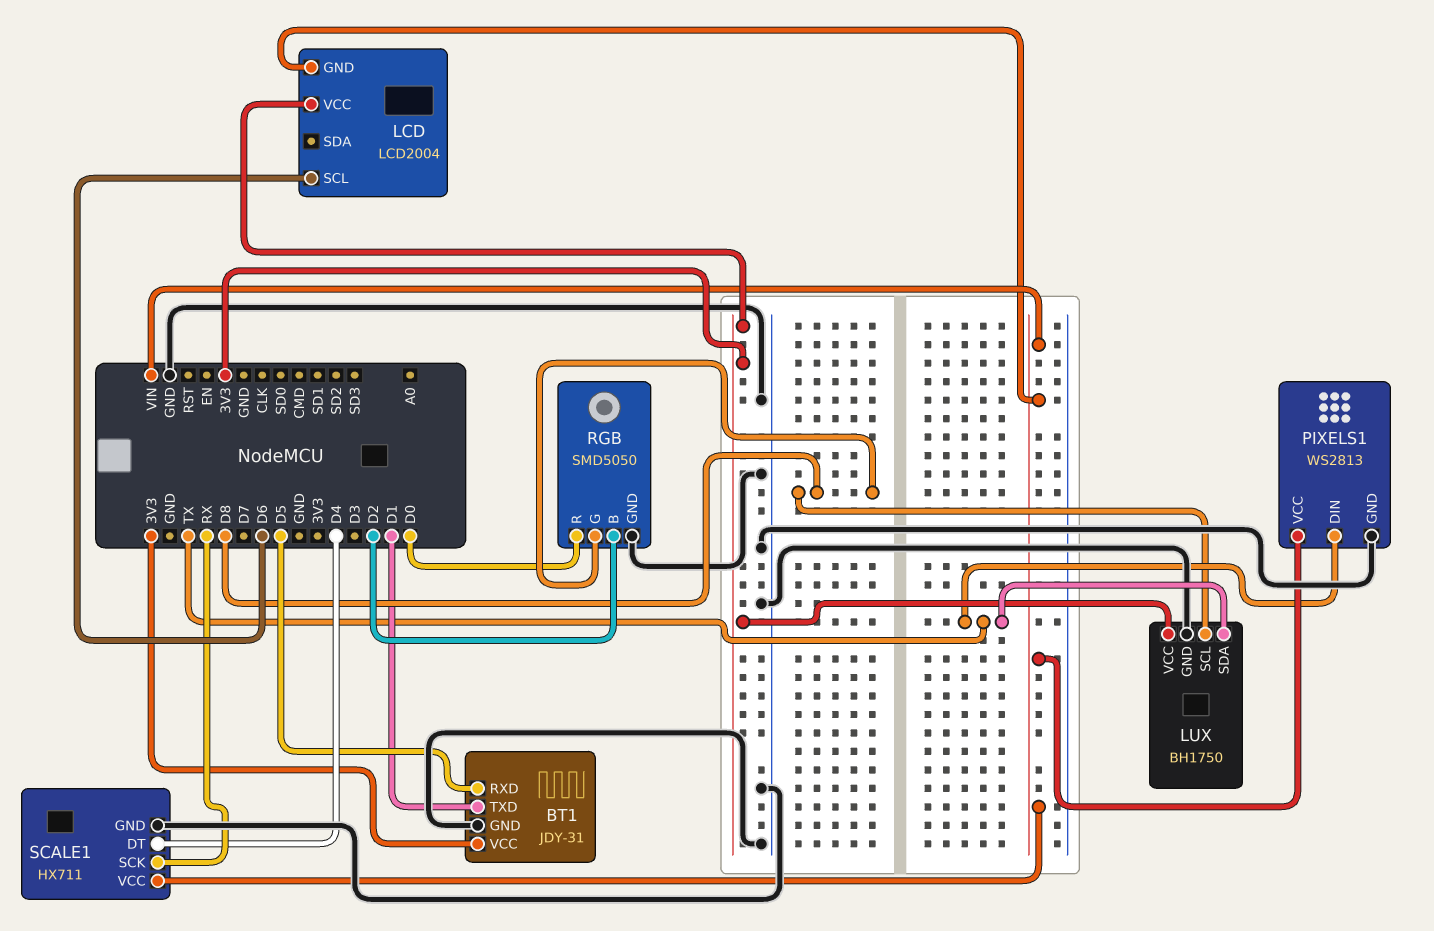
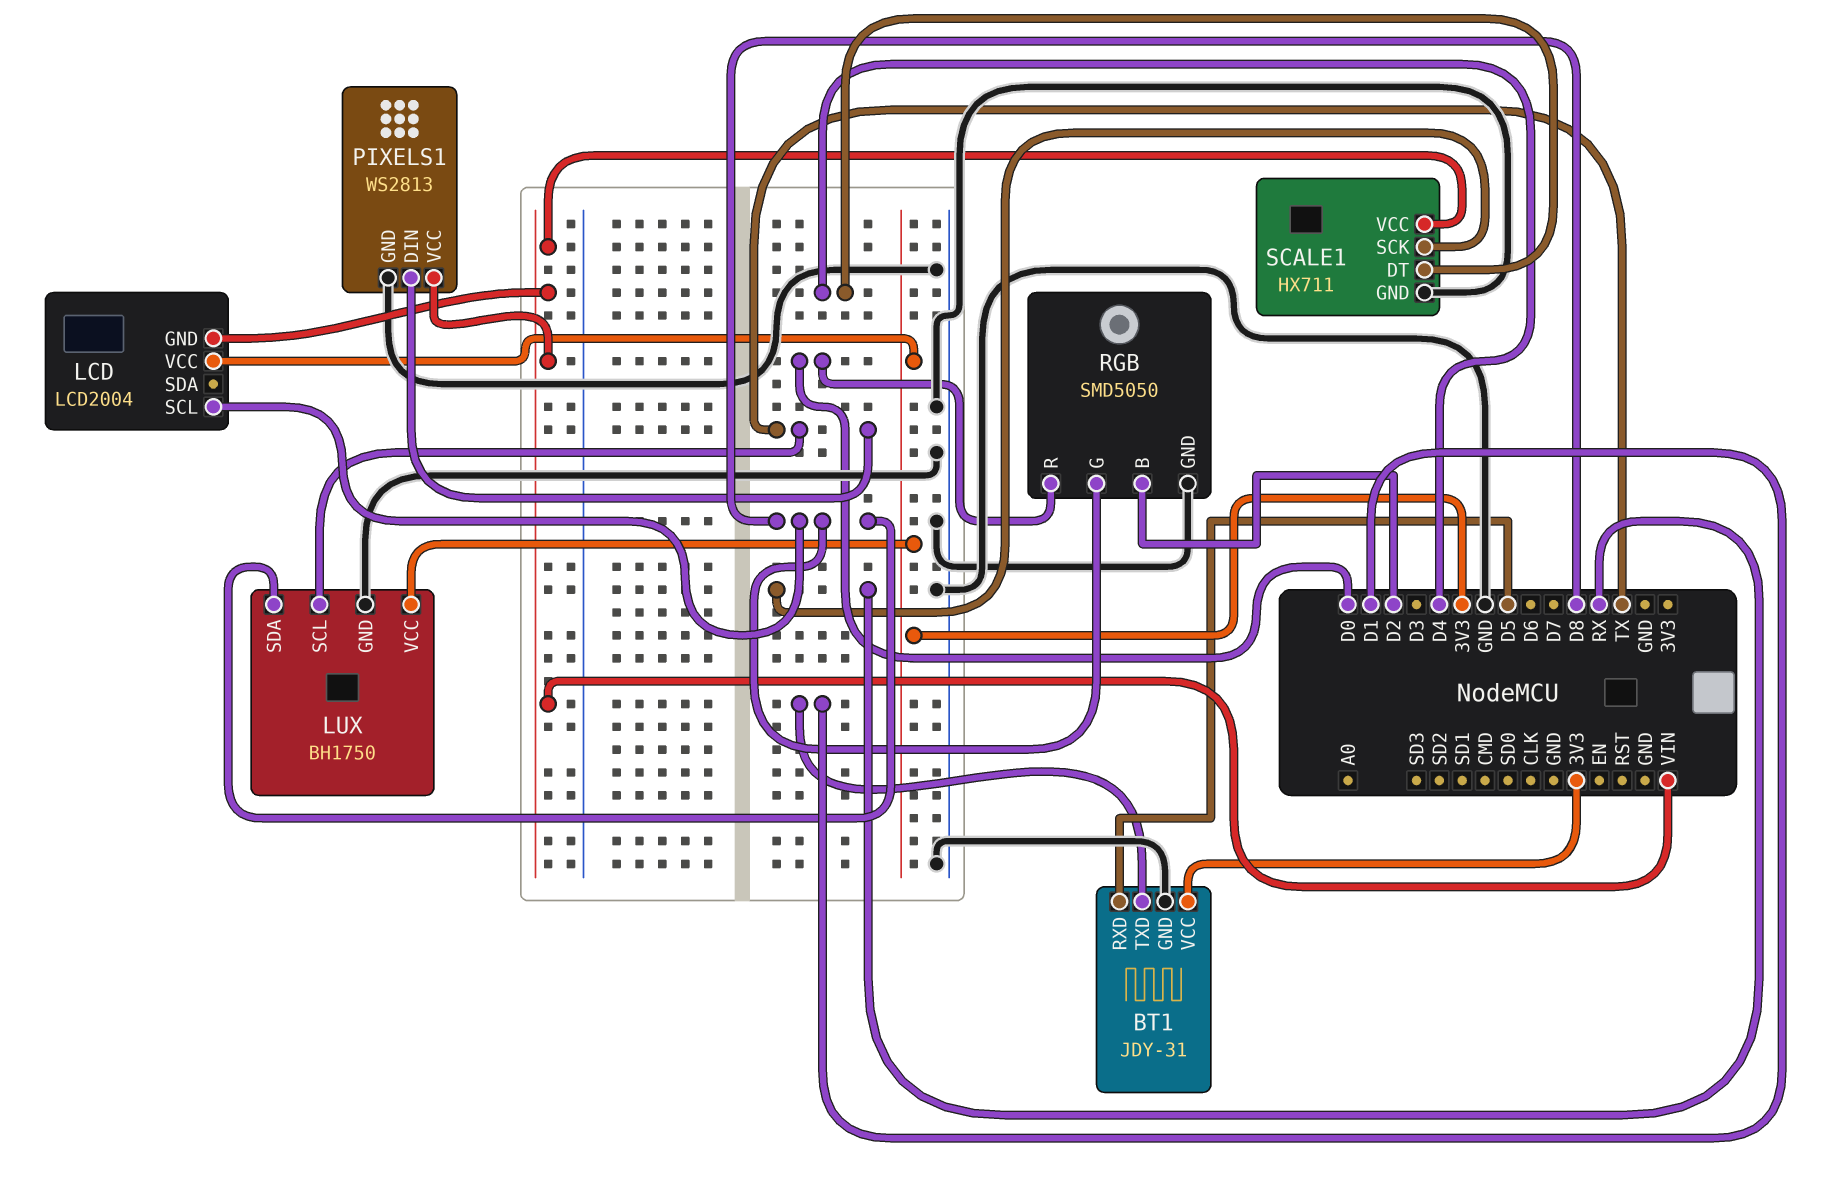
LCD pin SCL: D6 -> D8
LUX pin SCL: D8 -> TX
LUX pin SDA: TX -> D8

